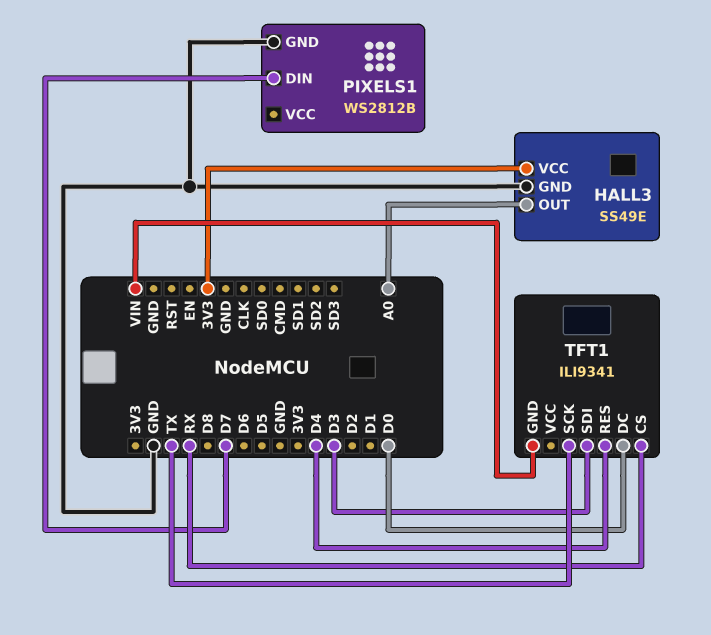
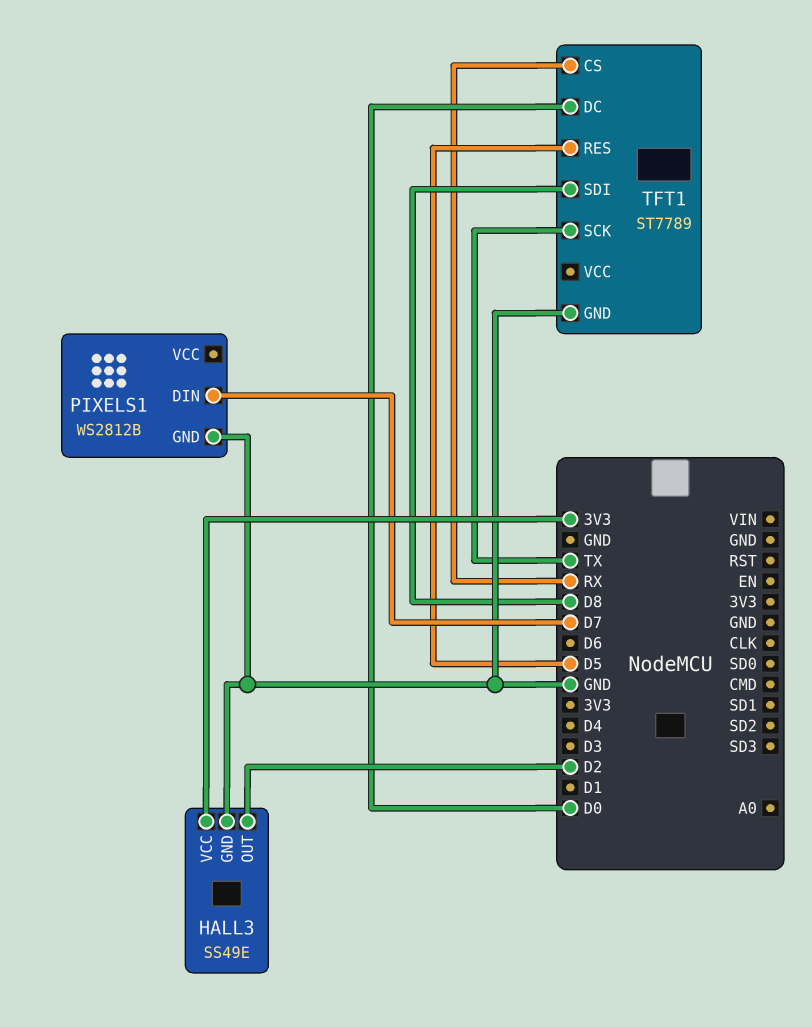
HALL3 pin OUT: A0 -> D2
TFT1: ILI9341 -> ST7789
TFT1 pin GND: VIN -> GND
TFT1 pin RES: D4 -> D5
TFT1 pin SDI: D3 -> D8

